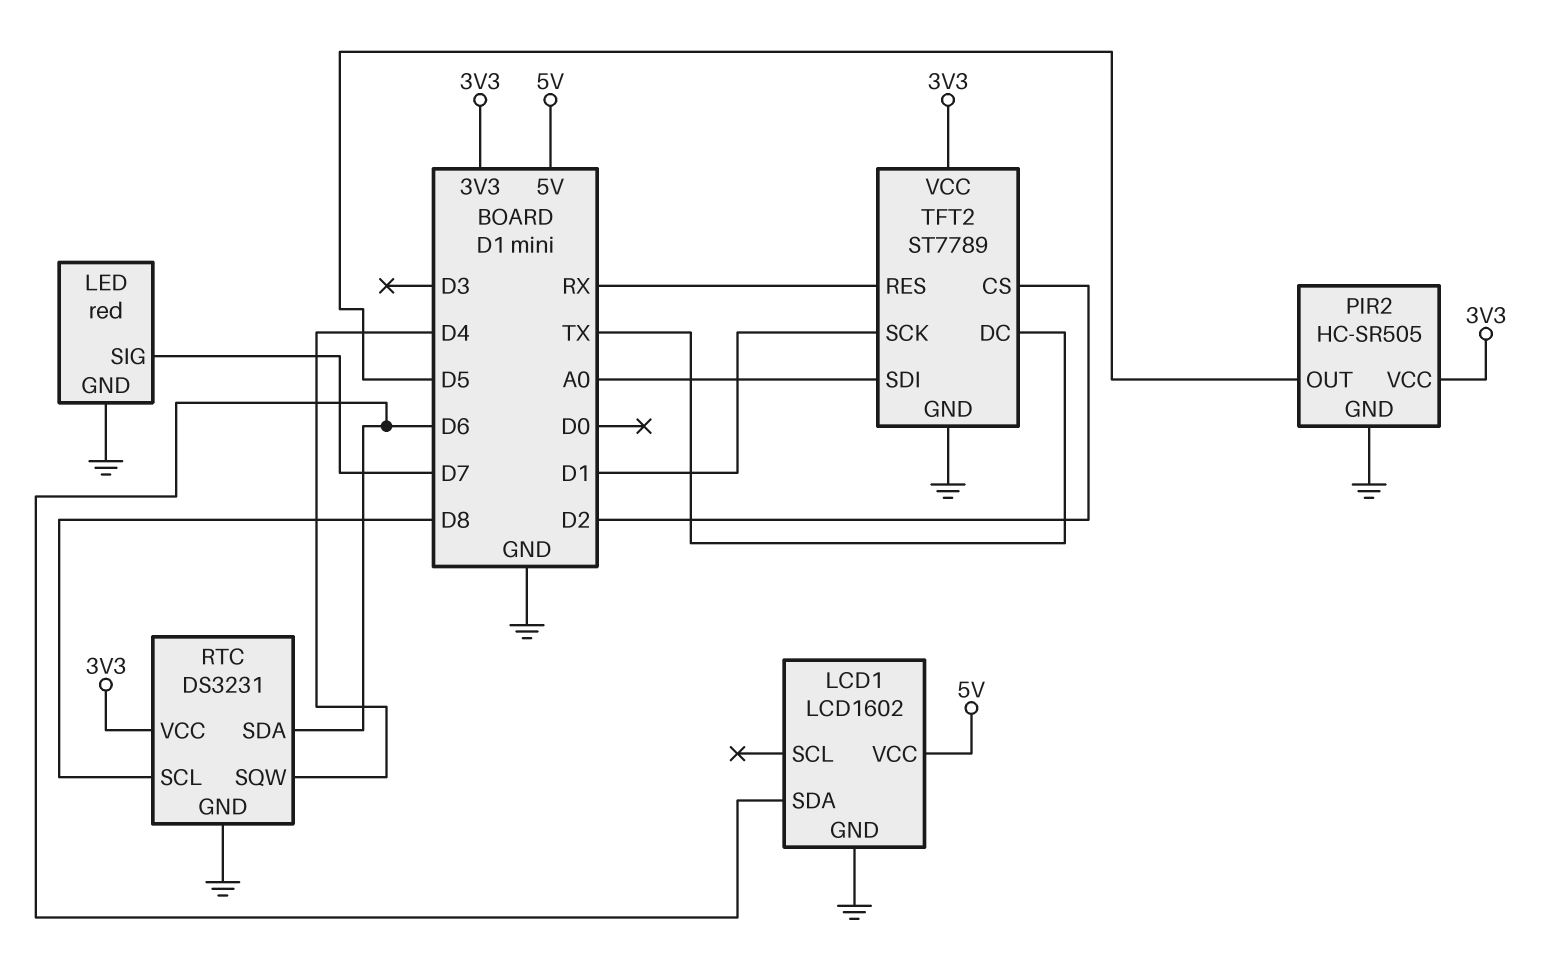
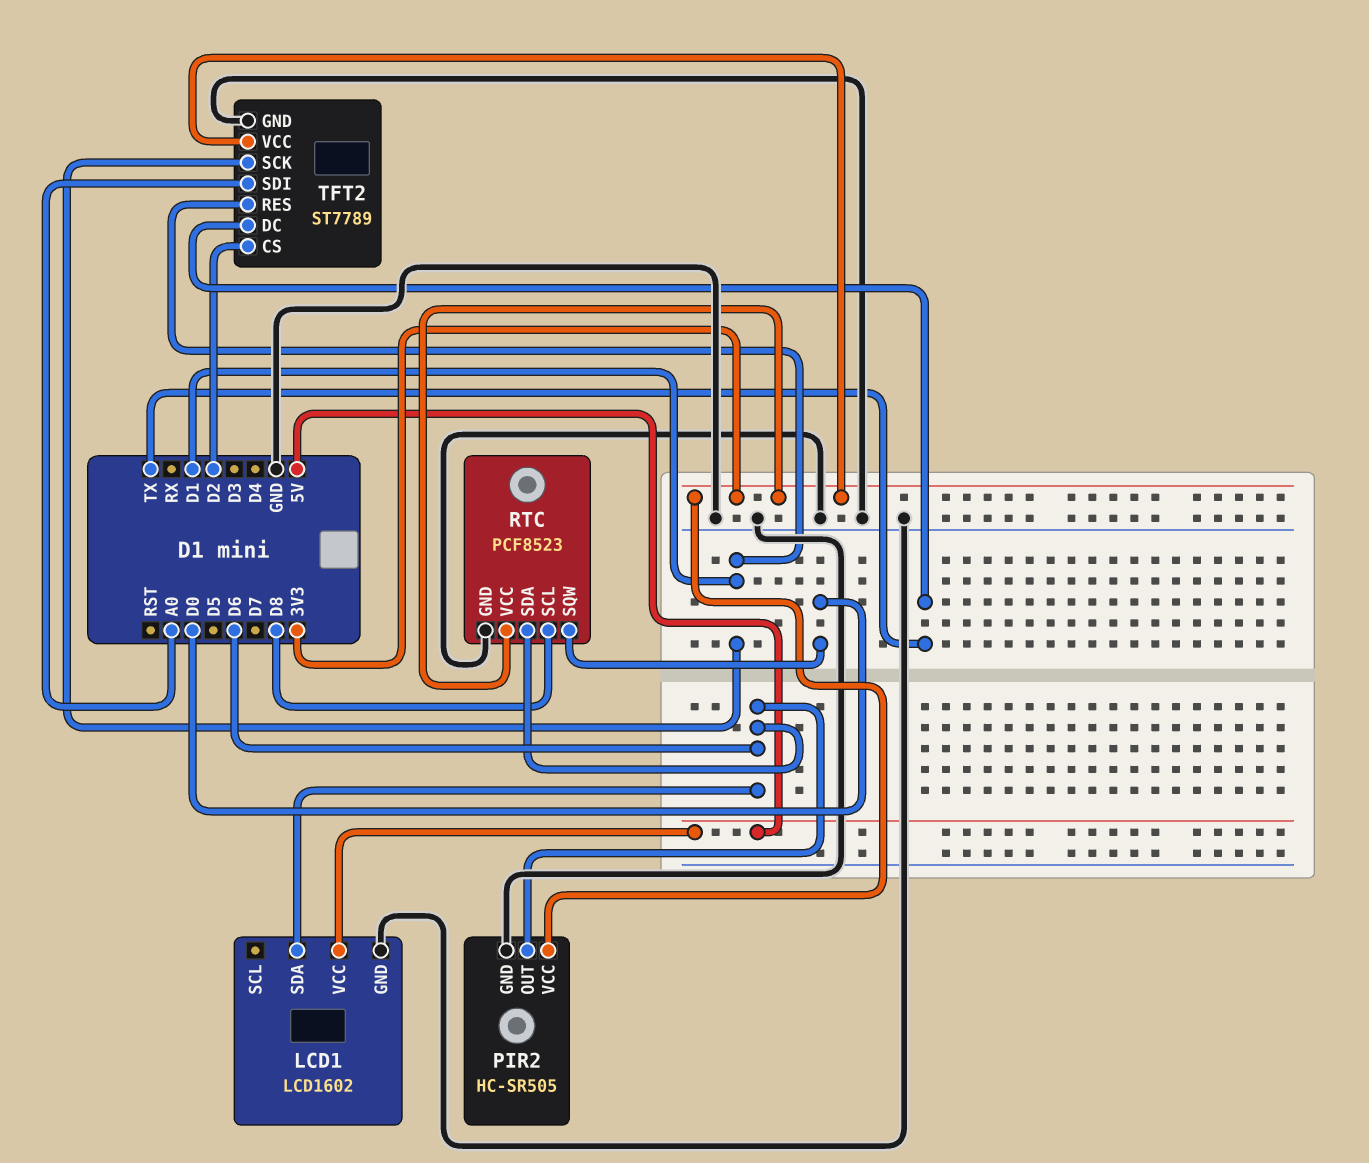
LED: red -> none
LED pin GND: GND -> none
LED pin SIG: D7 -> none
PIR2 pin OUT: D5 -> D6
RTC: DS3231 -> PCF8523
RTC pin SQW: D4 -> D0
TFT2 pin RES: RX -> D1

